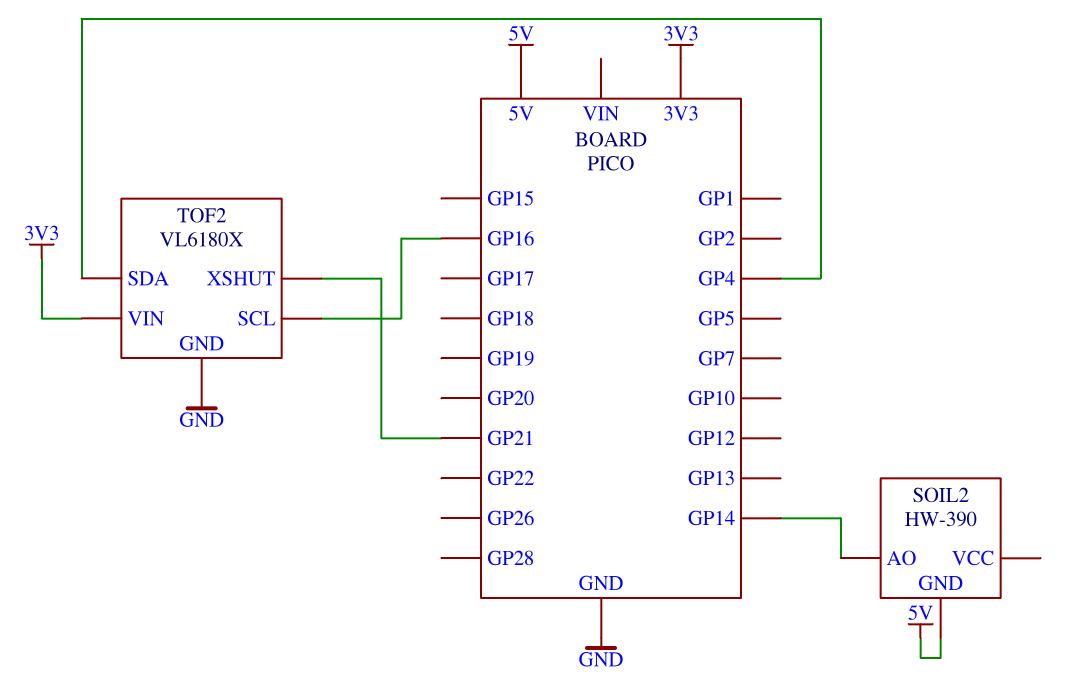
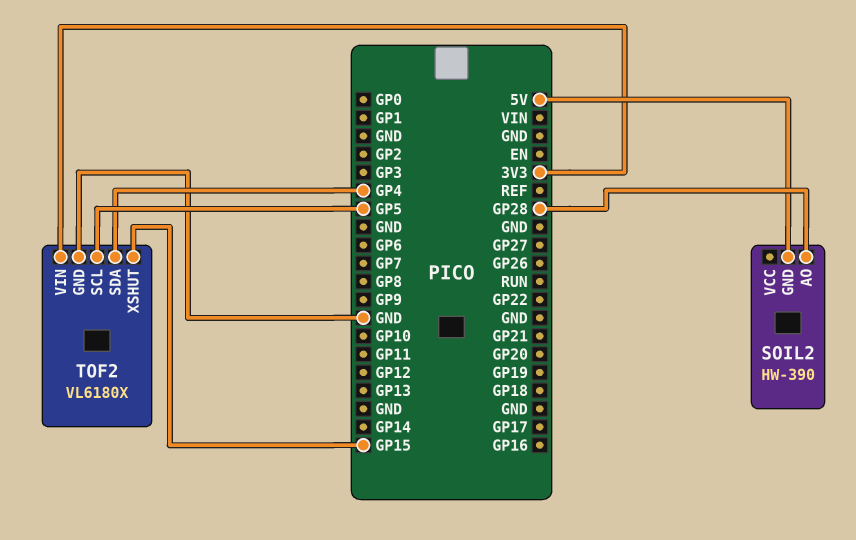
SOIL2 pin AO: GP14 -> GP28
TOF2 pin SCL: GP16 -> GP5
TOF2 pin XSHUT: GP21 -> GP15

